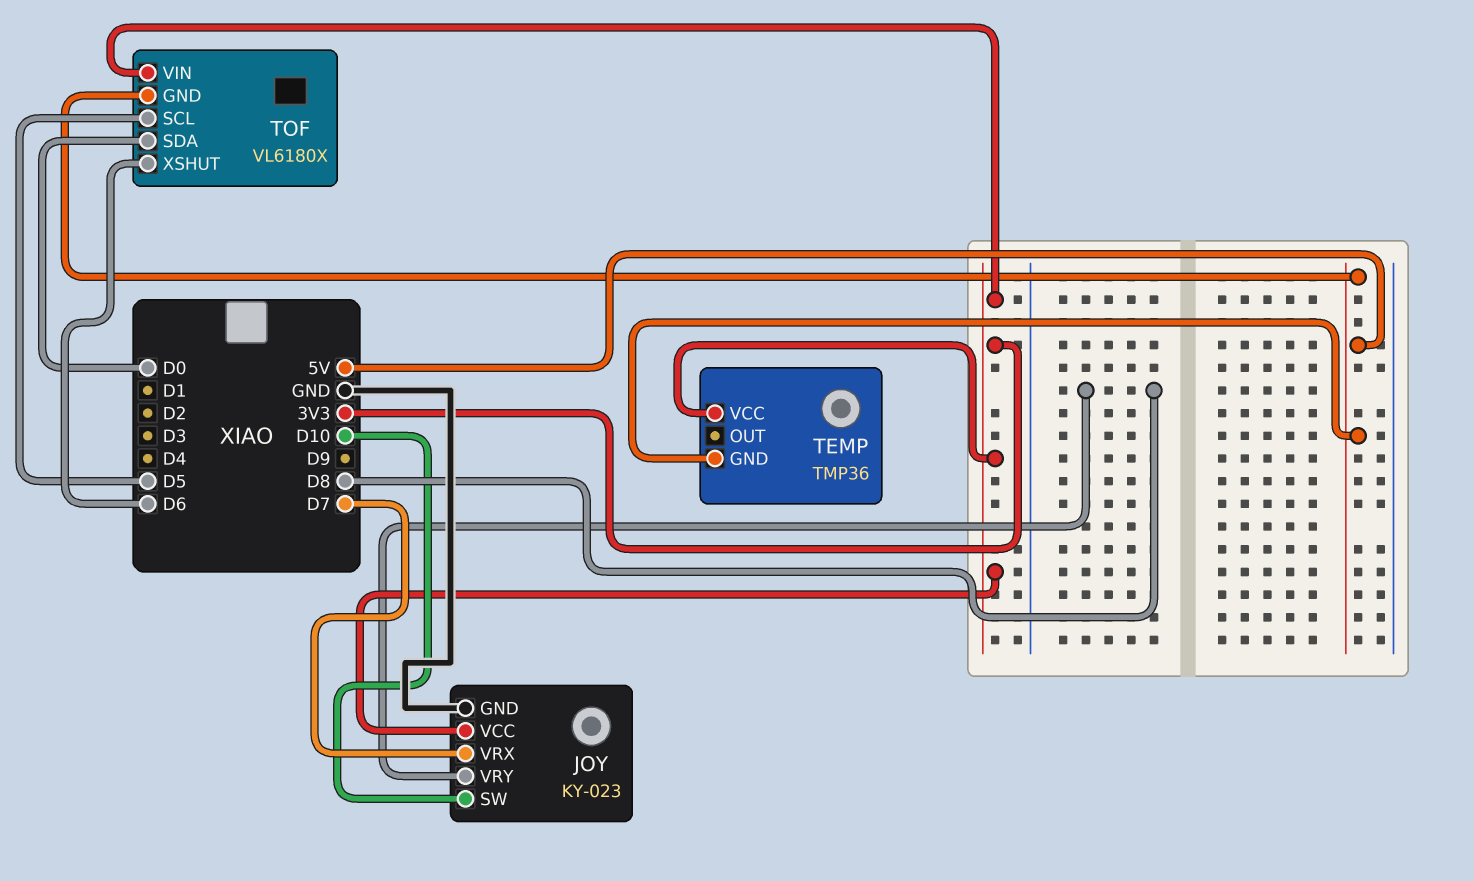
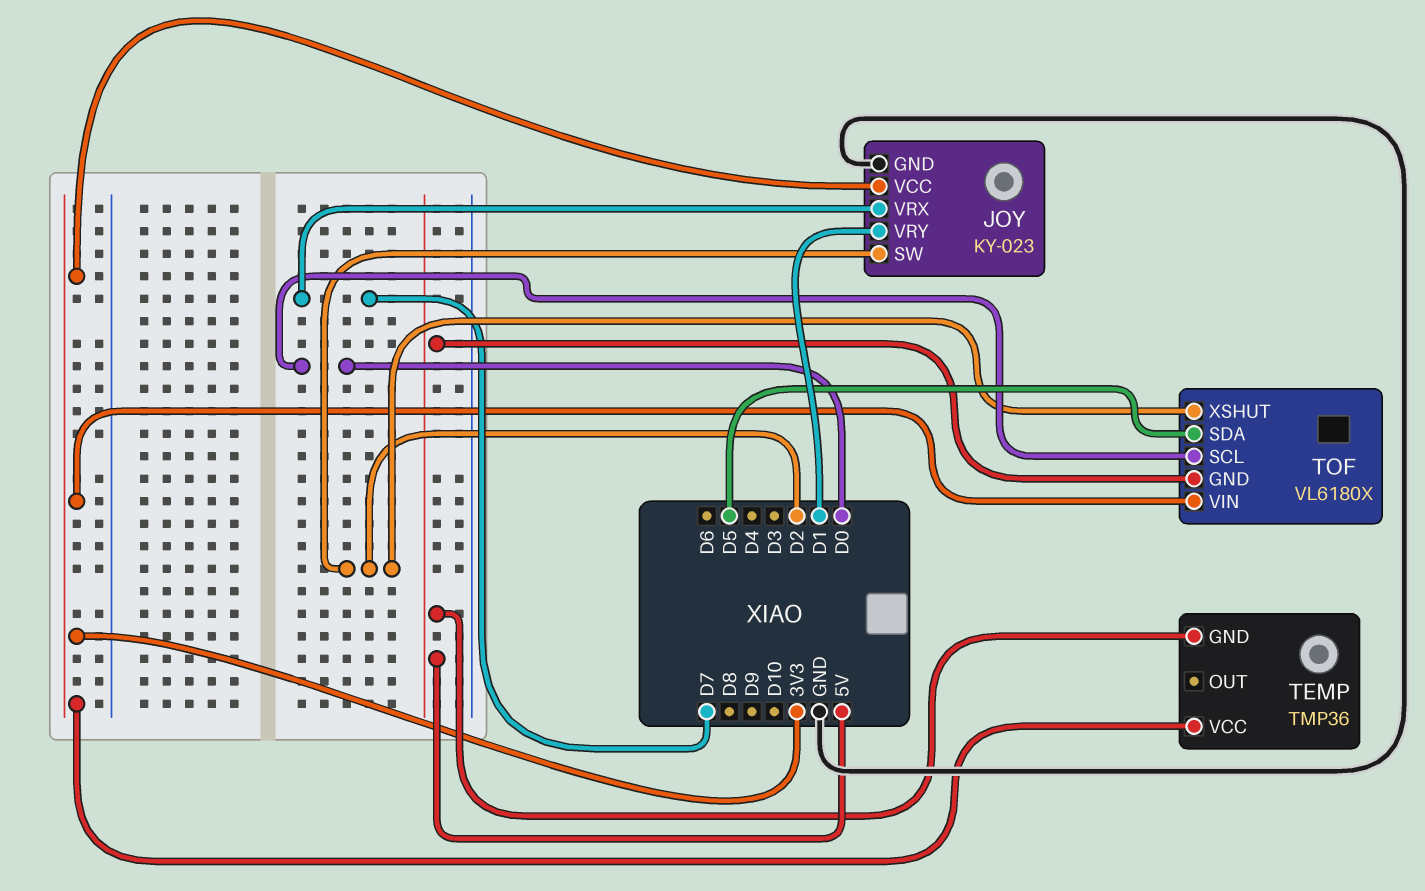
JOY pin SW: D10 -> D2
JOY pin VRY: D8 -> D1
TOF pin SCL: D5 -> D0
TOF pin SDA: D0 -> D5
TOF pin XSHUT: D6 -> D2

